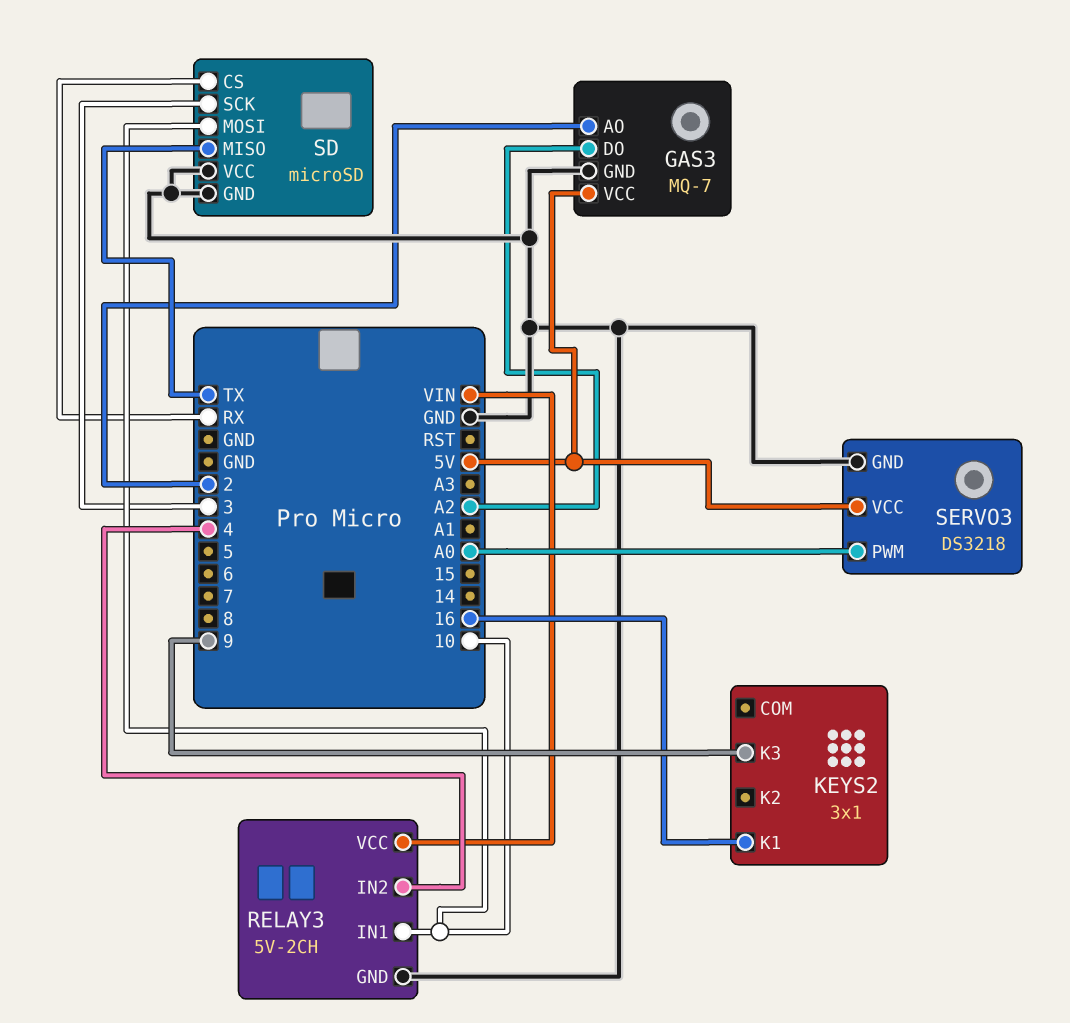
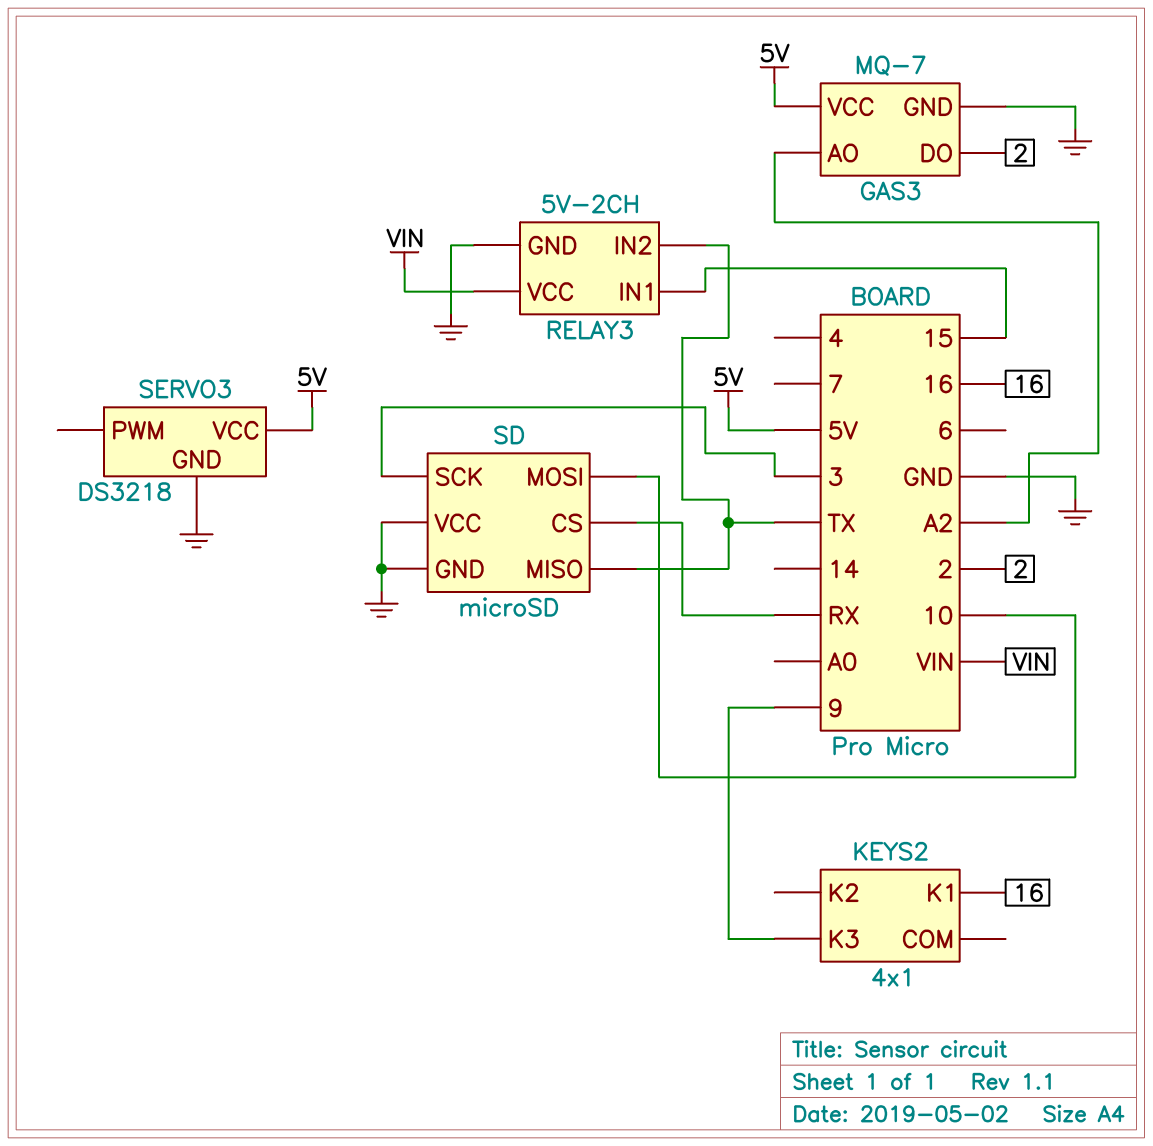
GAS3 pin AO: 2 -> A2
GAS3 pin DO: A2 -> 2
KEYS2: 3x1 -> 4x1
RELAY3 pin IN1: 10 -> 15
RELAY3 pin IN2: 4 -> TX
SERVO3 pin PWM: A0 -> none

